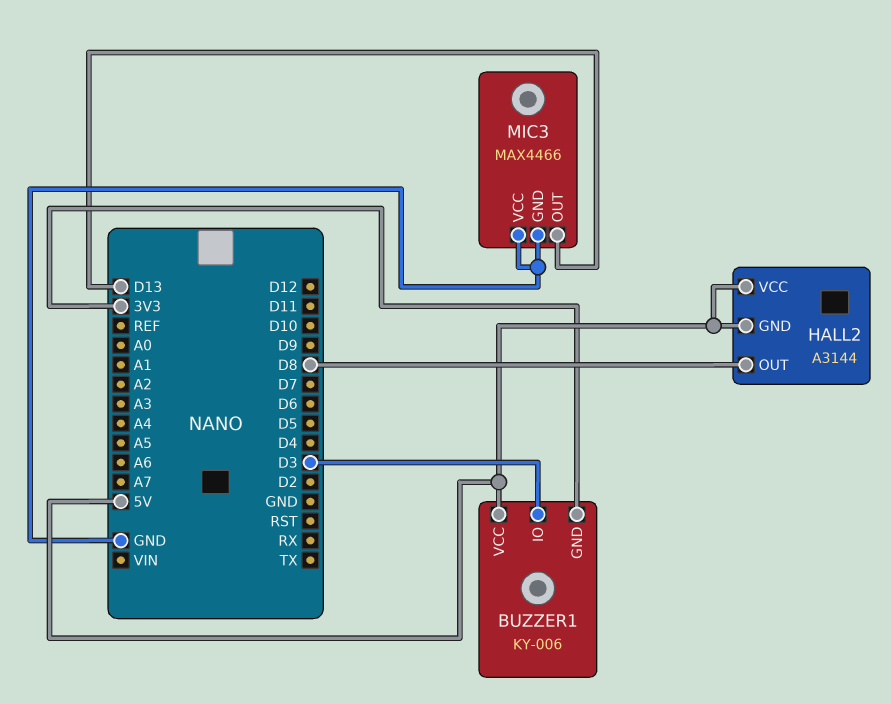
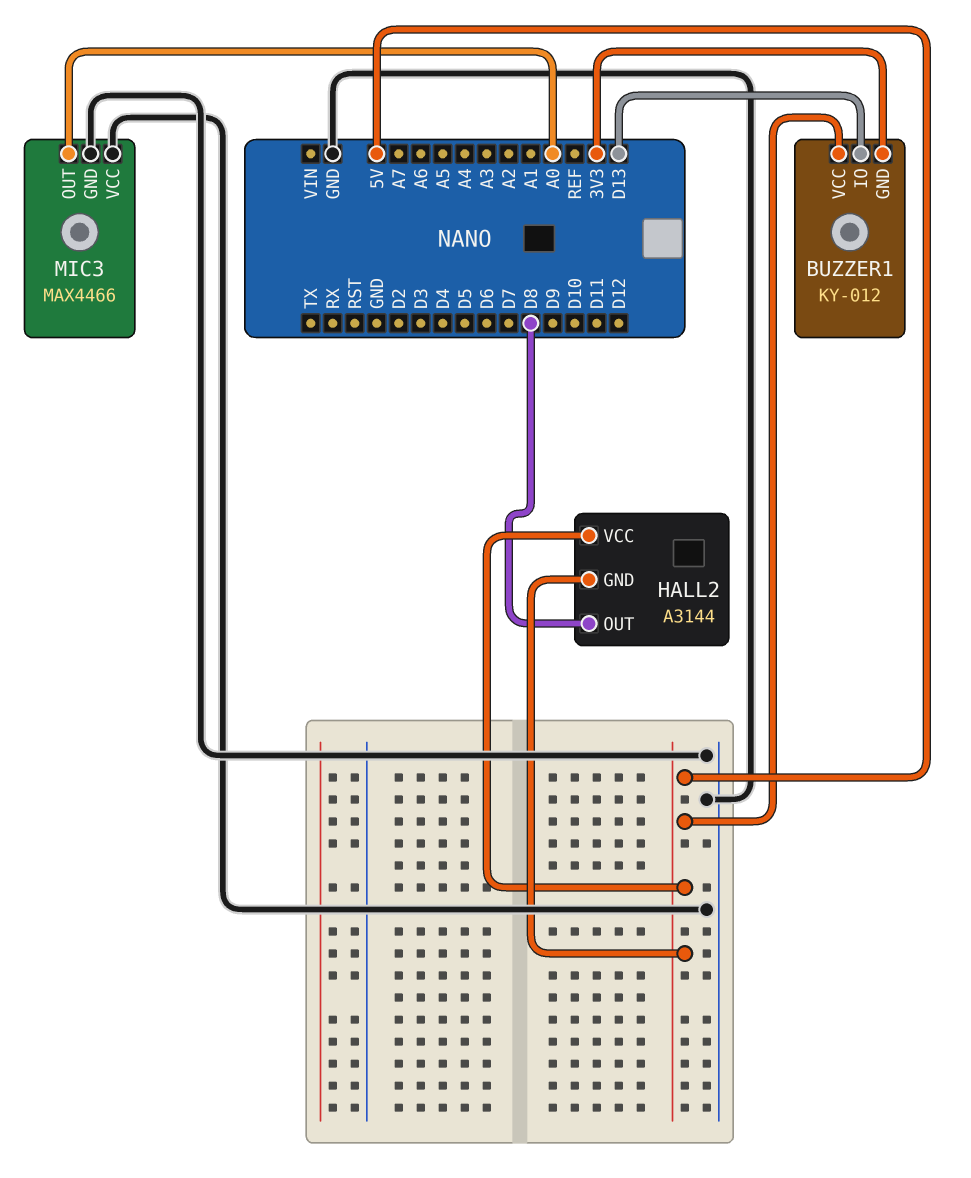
BUZZER1: KY-006 -> KY-012
BUZZER1 pin IO: D3 -> D13
MIC3 pin OUT: D13 -> A0

